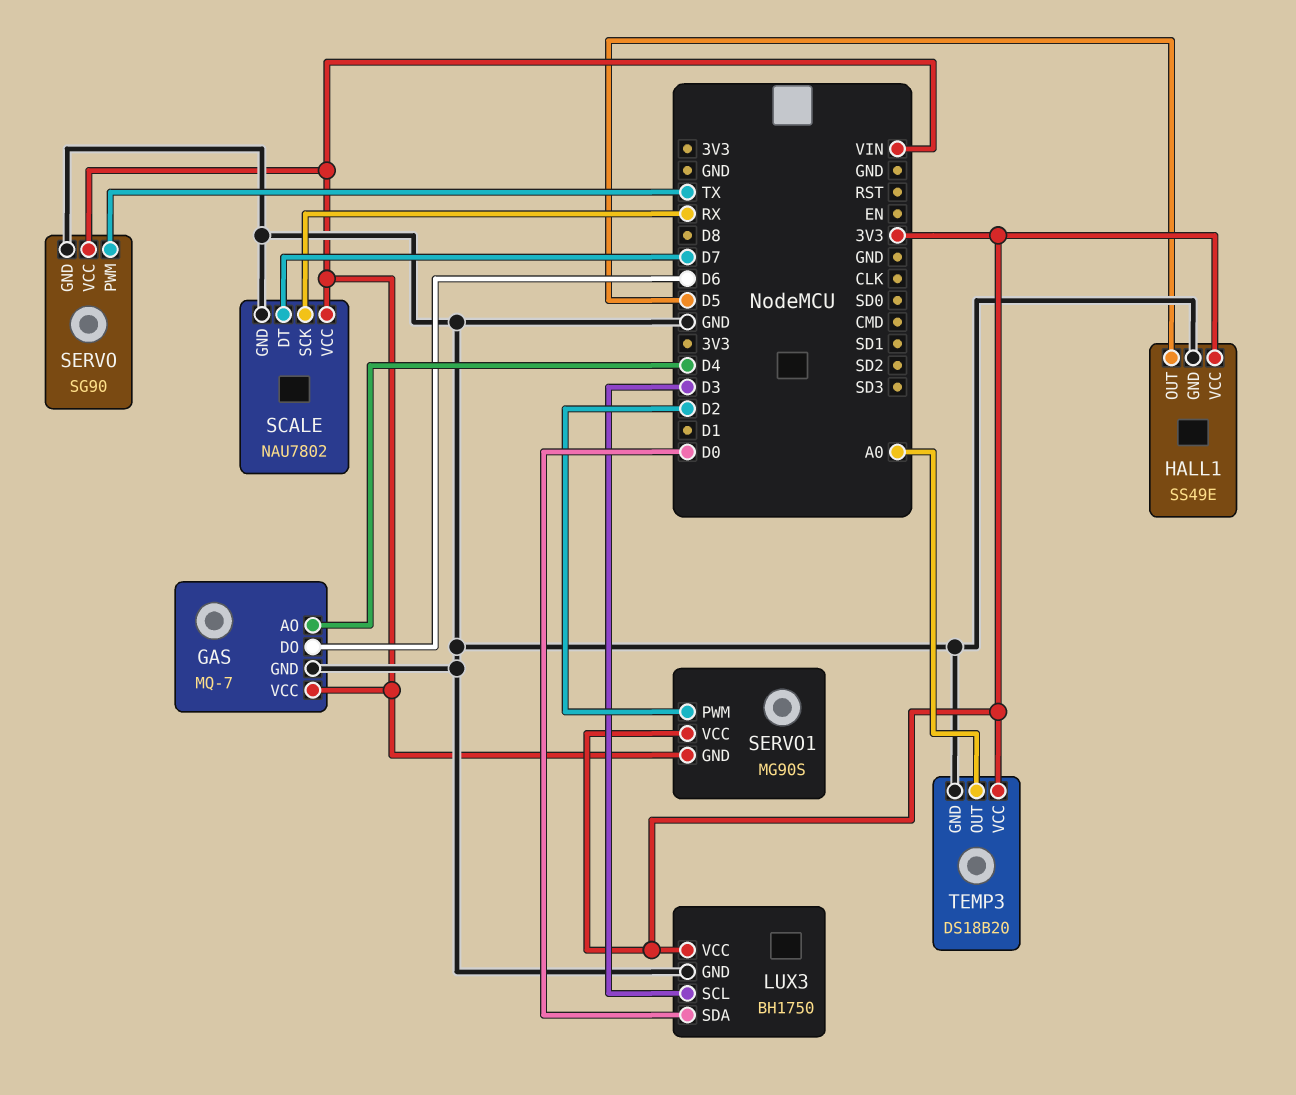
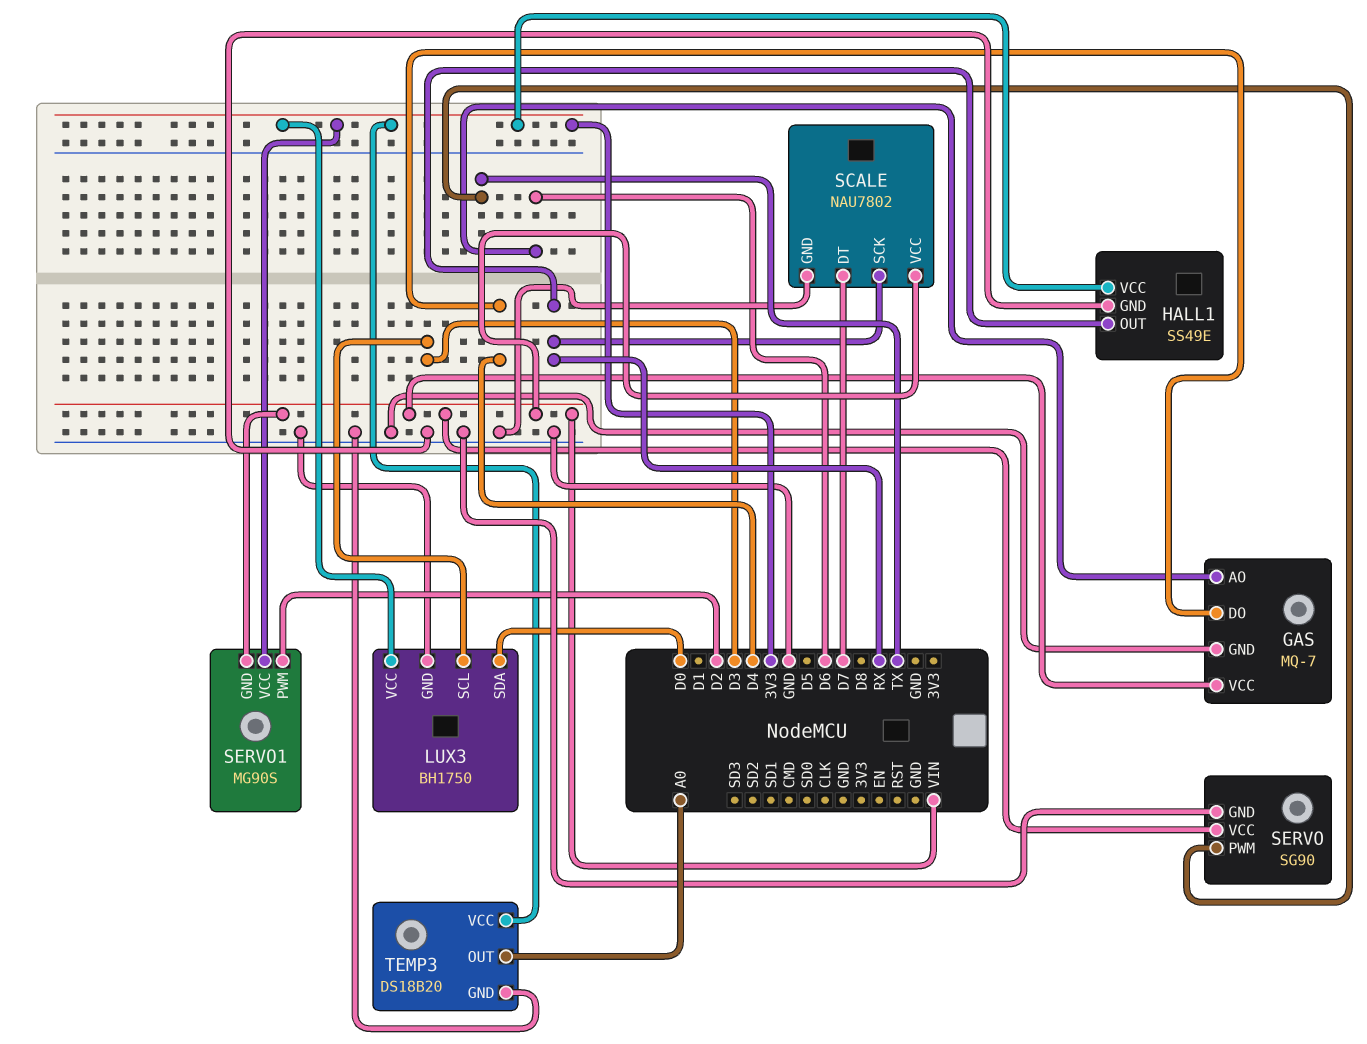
GAS pin AO: D4 -> D6
GAS pin DO: D6 -> D4
HALL1 pin OUT: D5 -> RX

